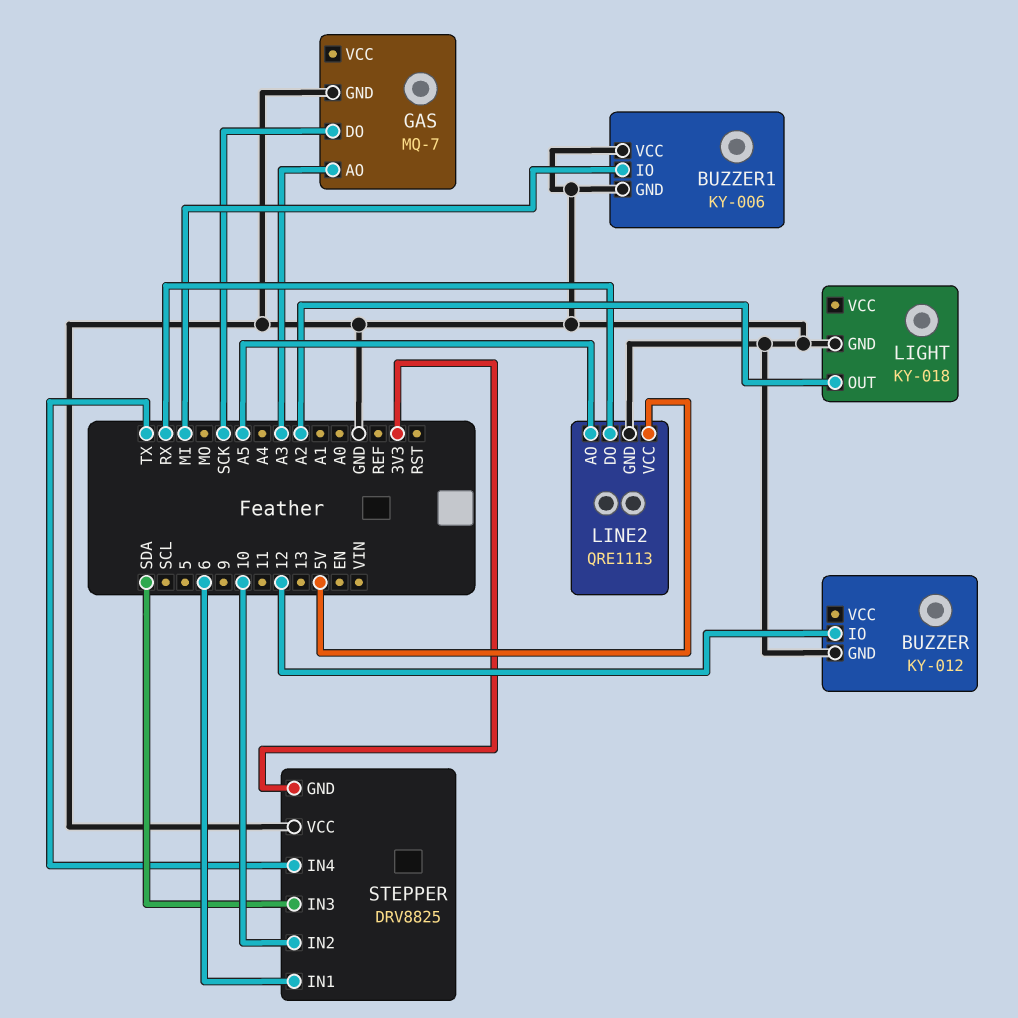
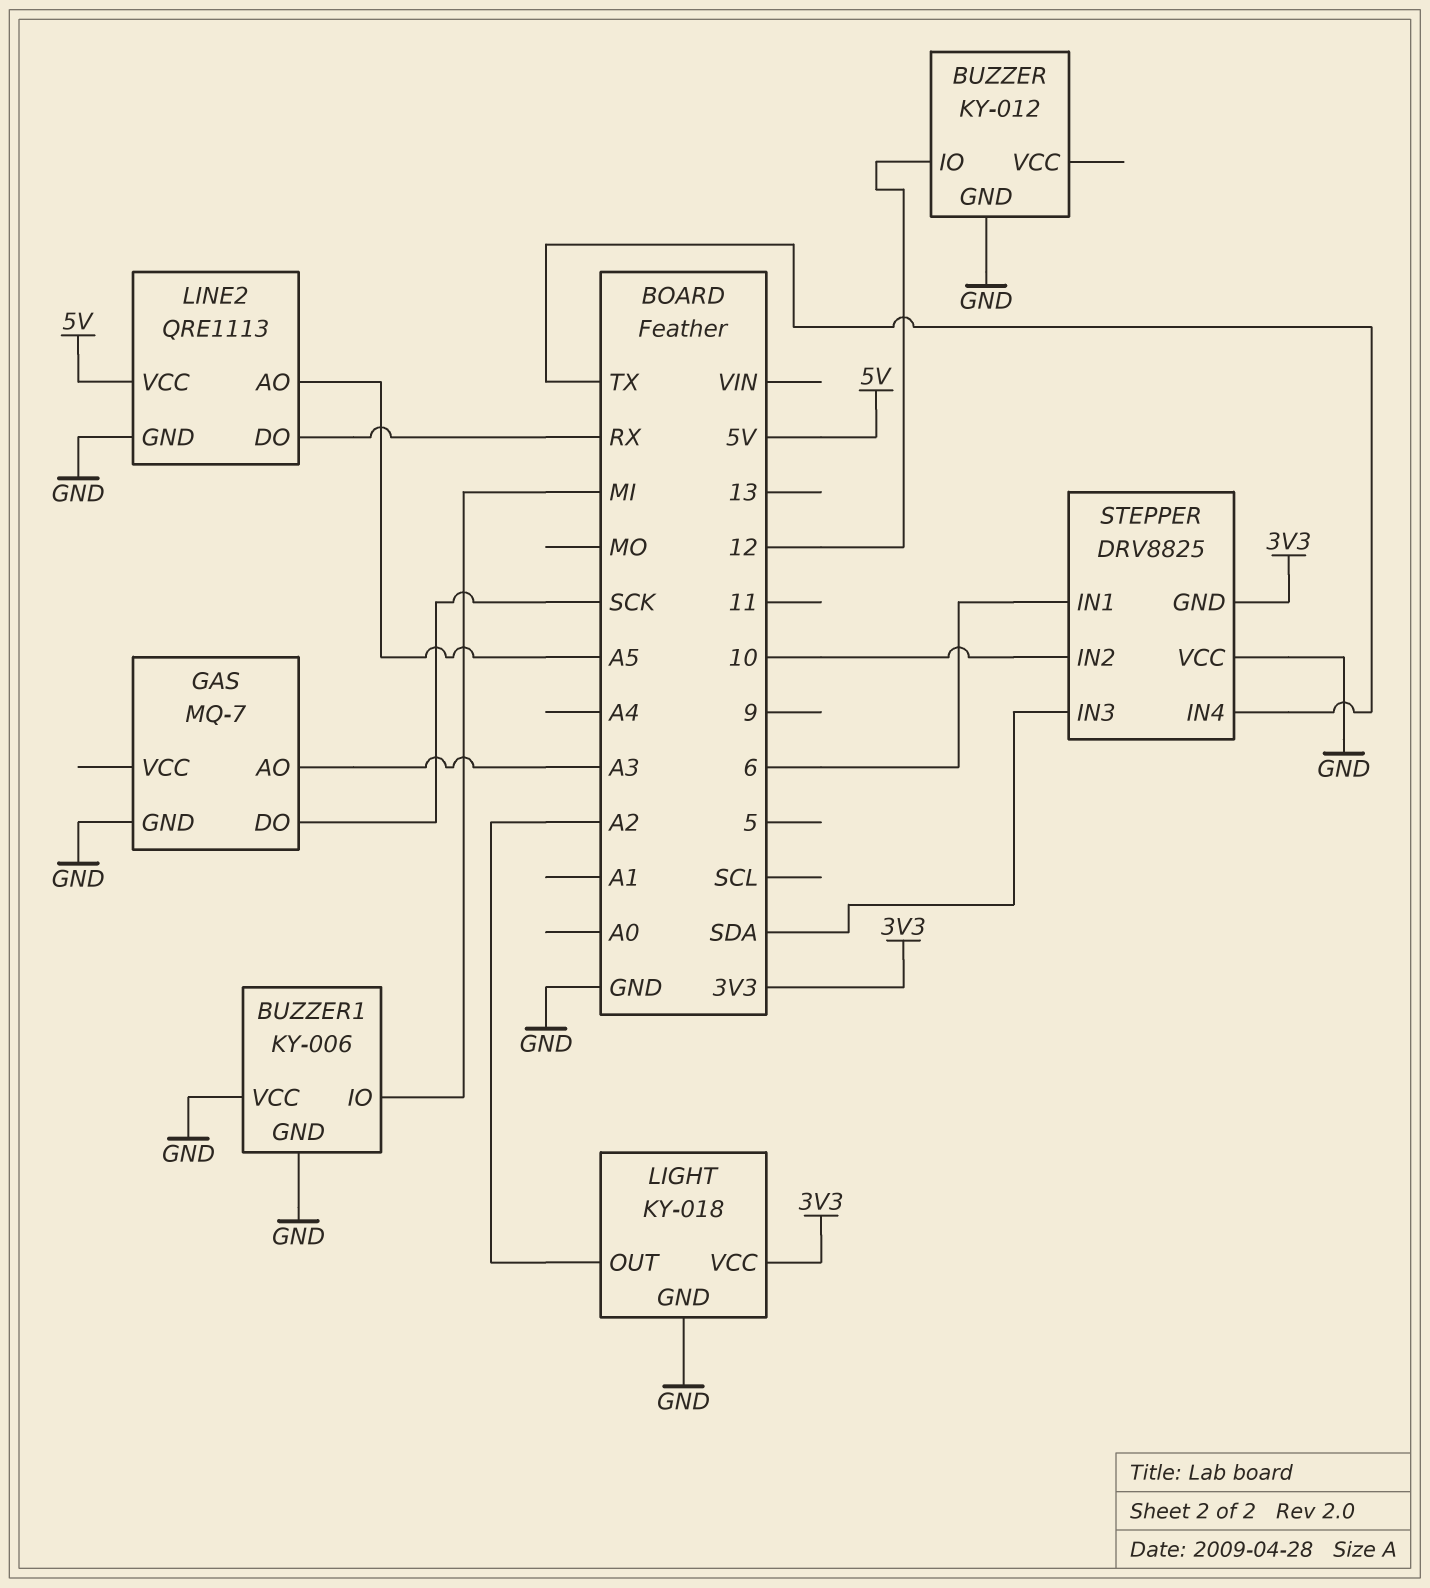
LIGHT pin VCC: none -> 3V3

